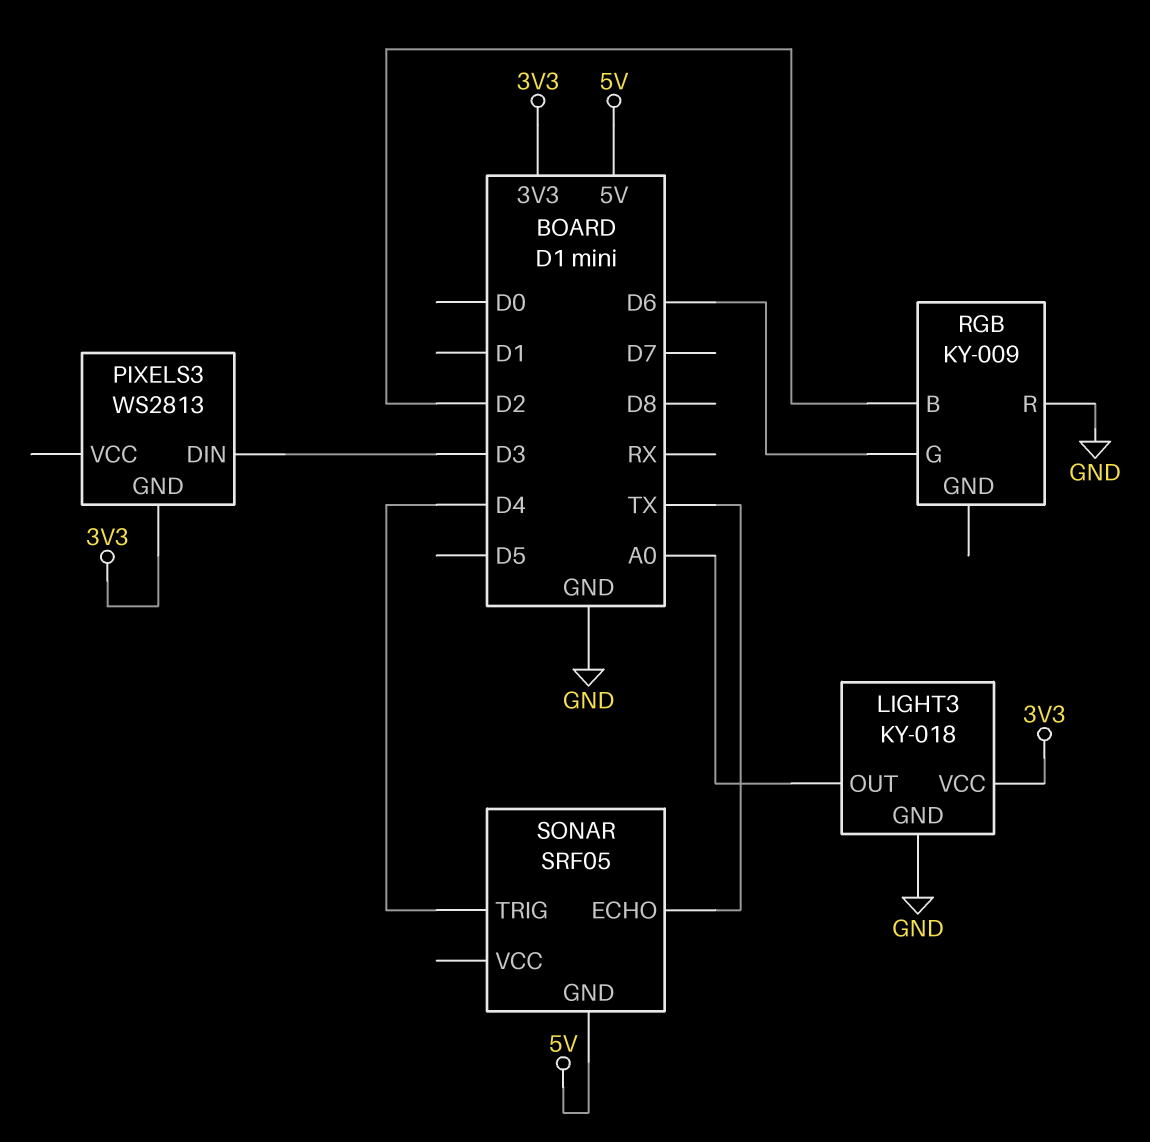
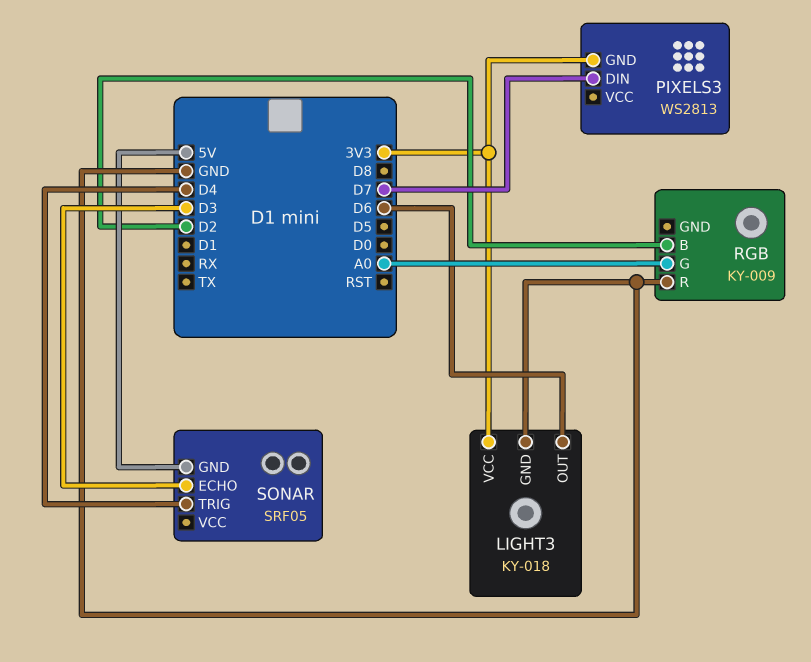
LIGHT3 pin OUT: A0 -> D6
PIXELS3 pin DIN: D3 -> D7
RGB pin G: D6 -> A0
SONAR pin ECHO: TX -> D3

